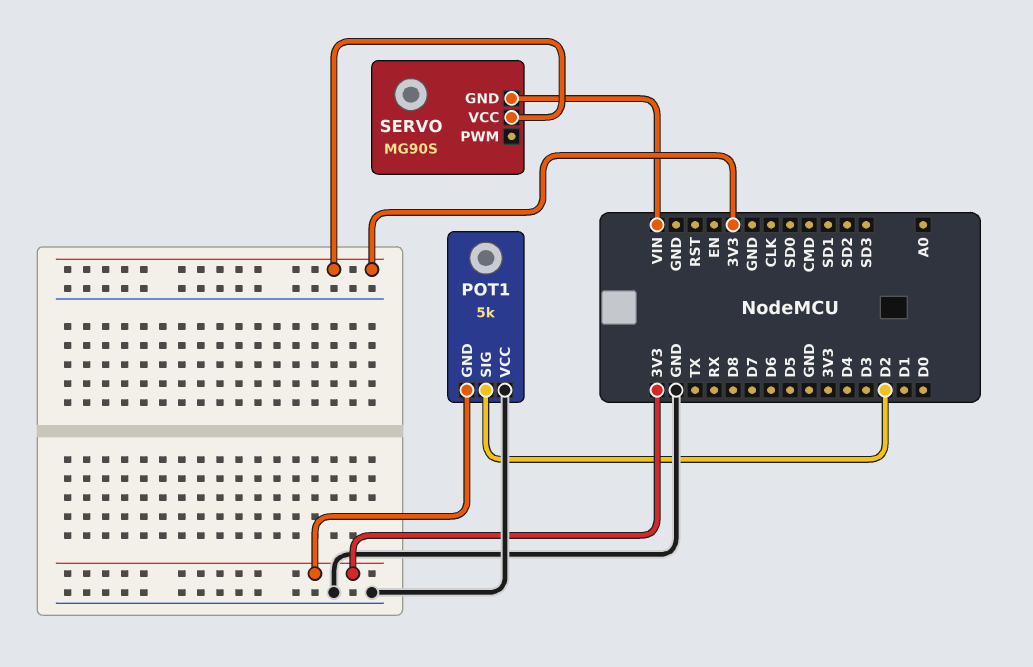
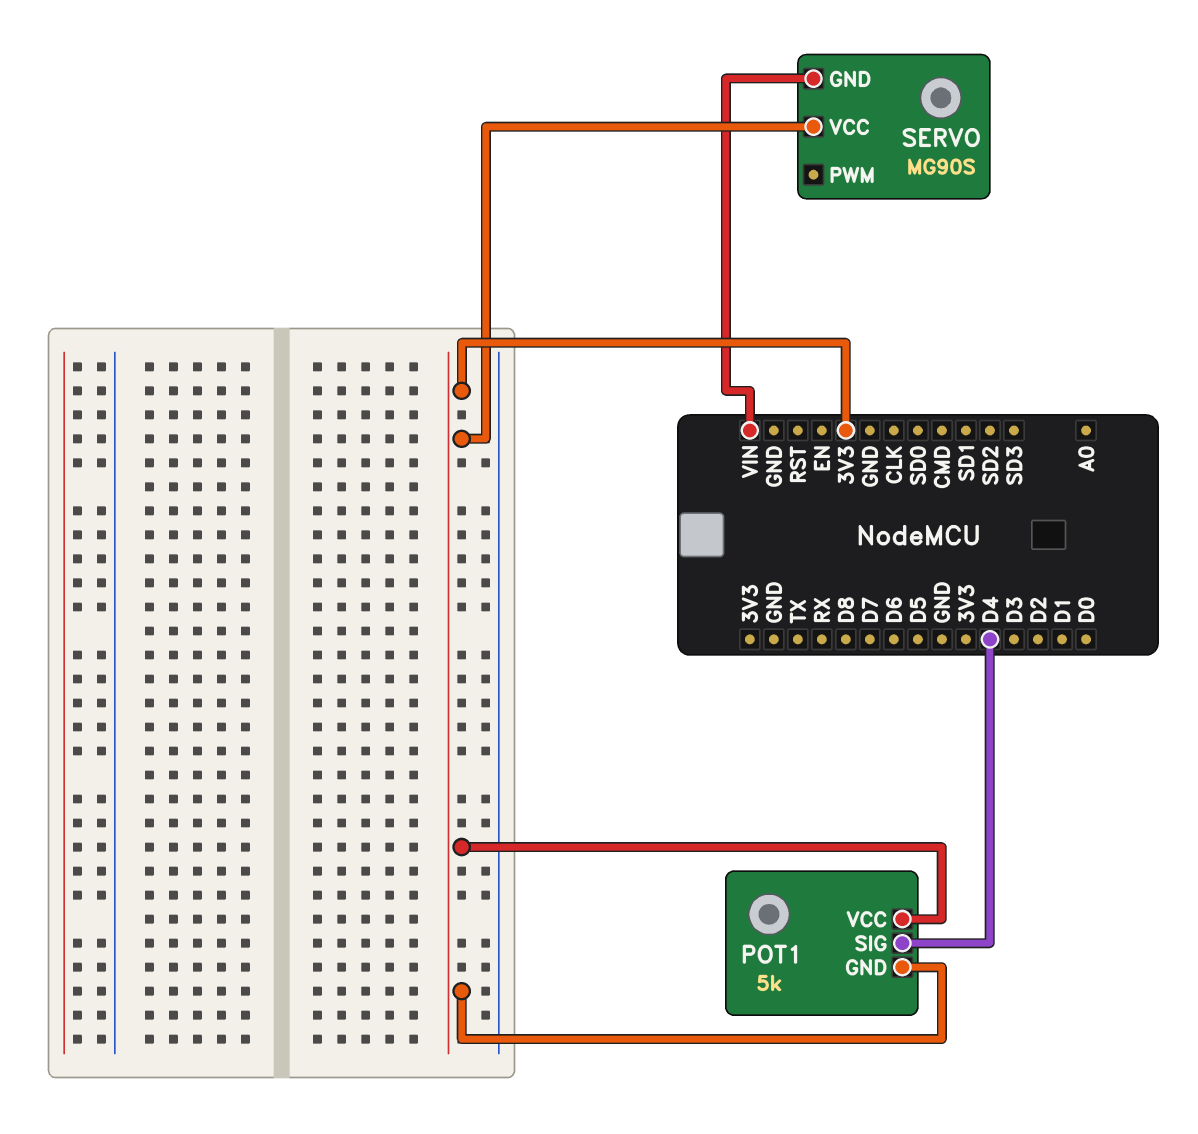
POT1 pin SIG: D2 -> D4
POT1 pin VCC: GND -> 3V3

